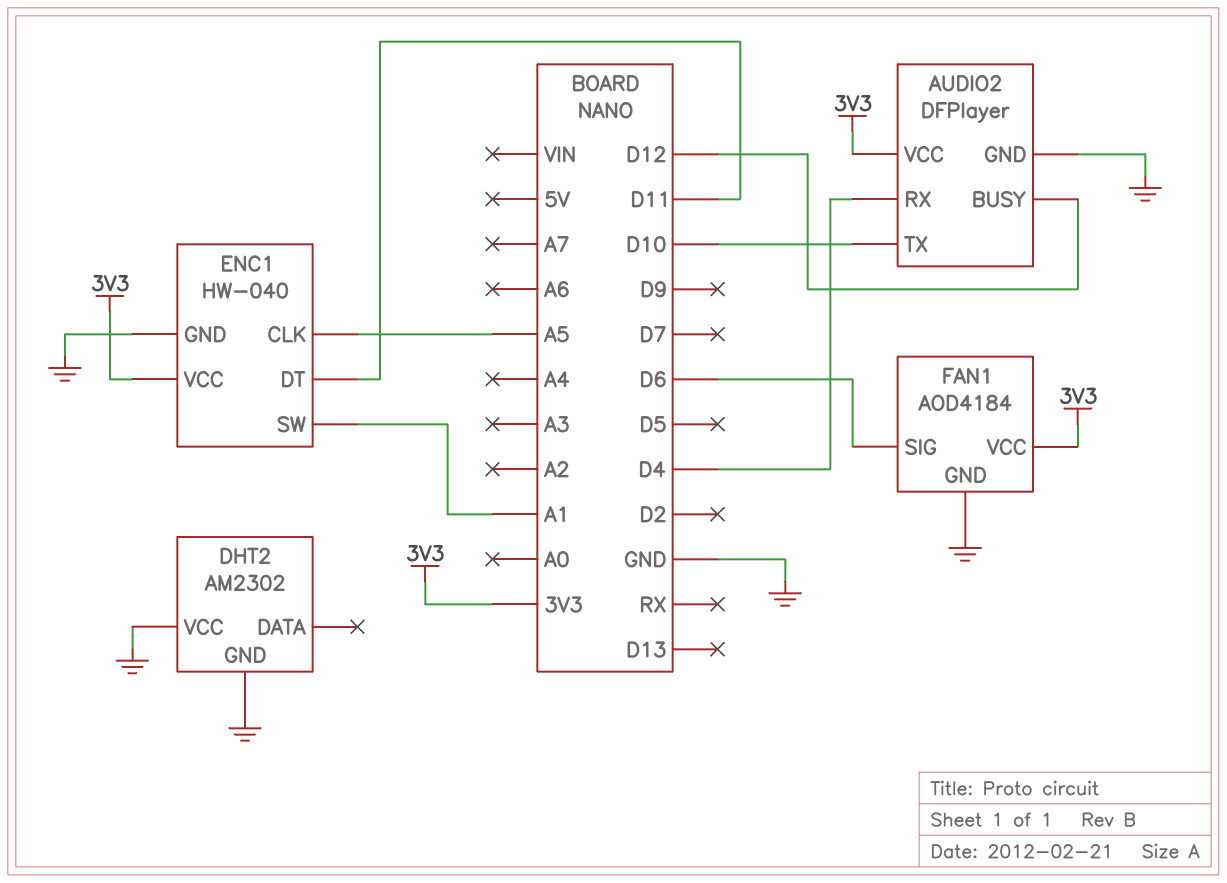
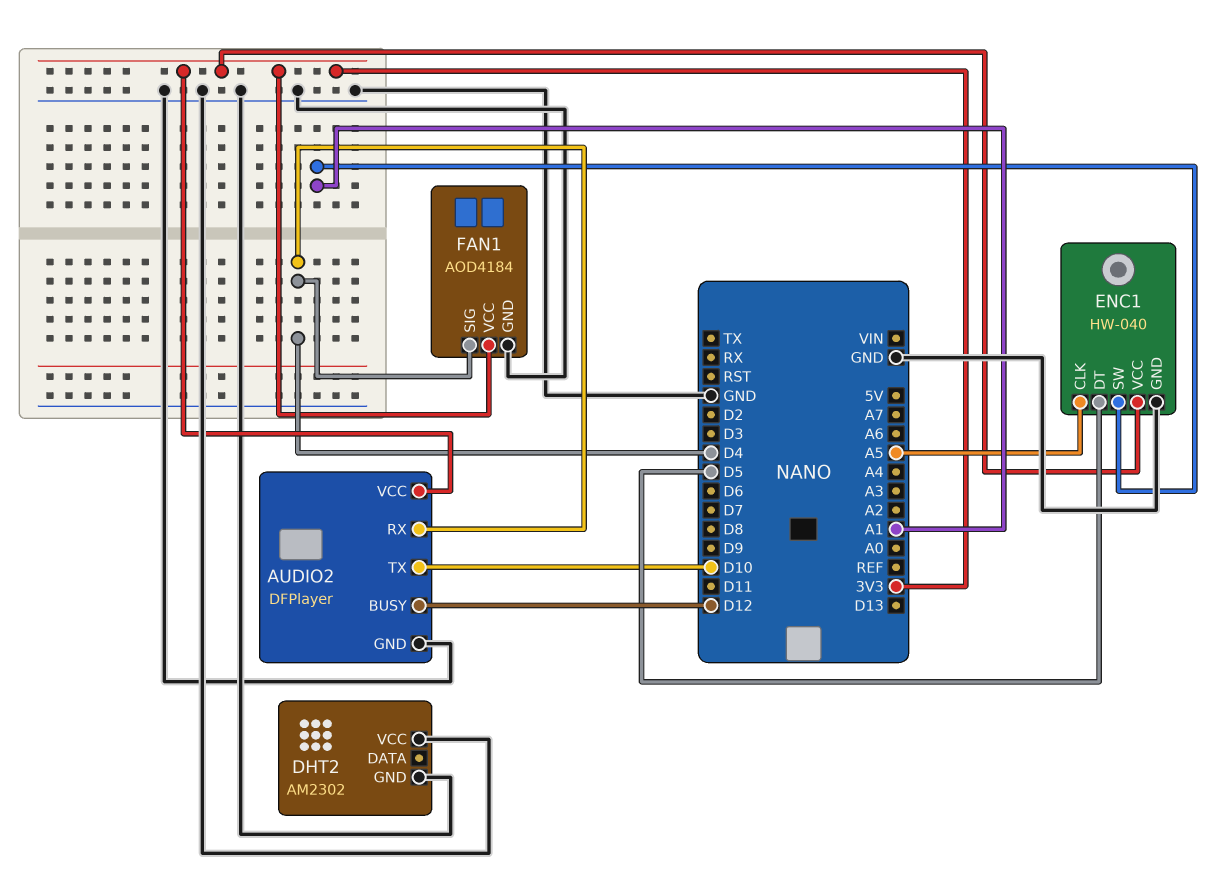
ENC1 pin DT: D11 -> D5
FAN1 pin SIG: D6 -> D4

